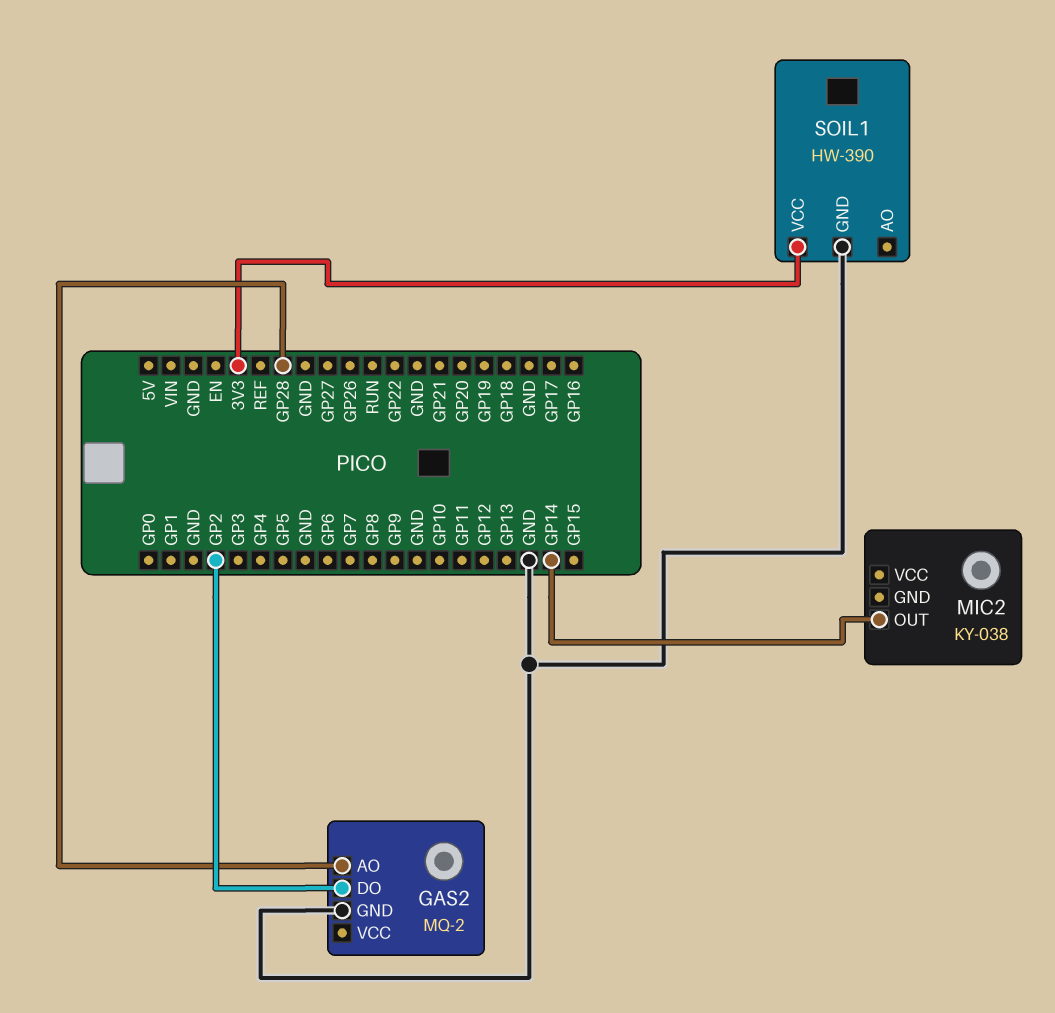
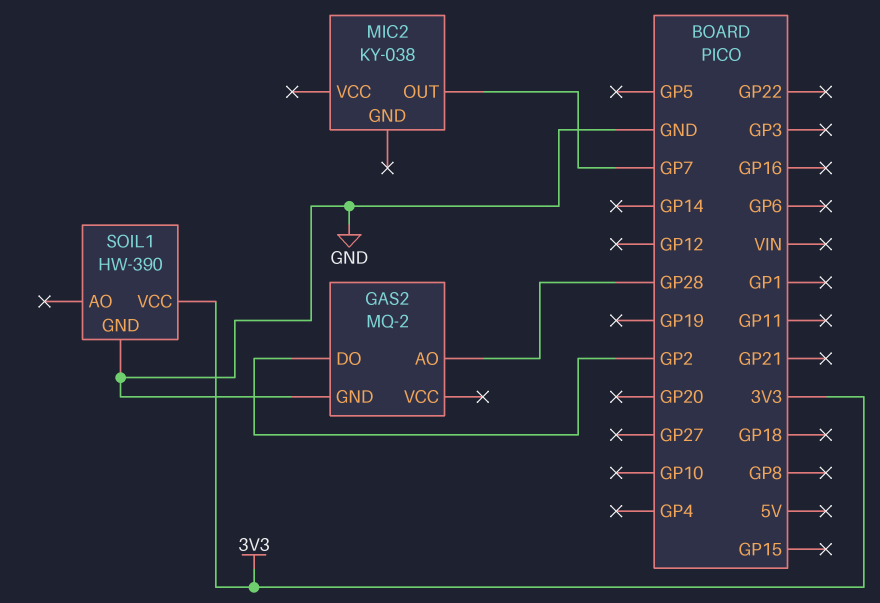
MIC2 pin OUT: GP14 -> GP7

